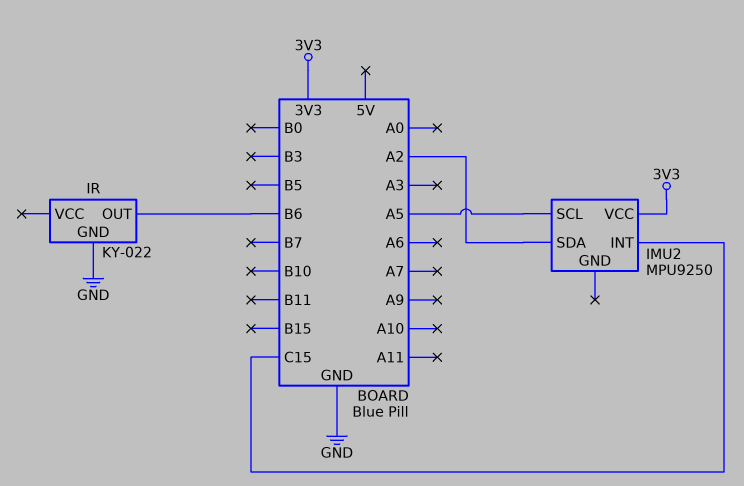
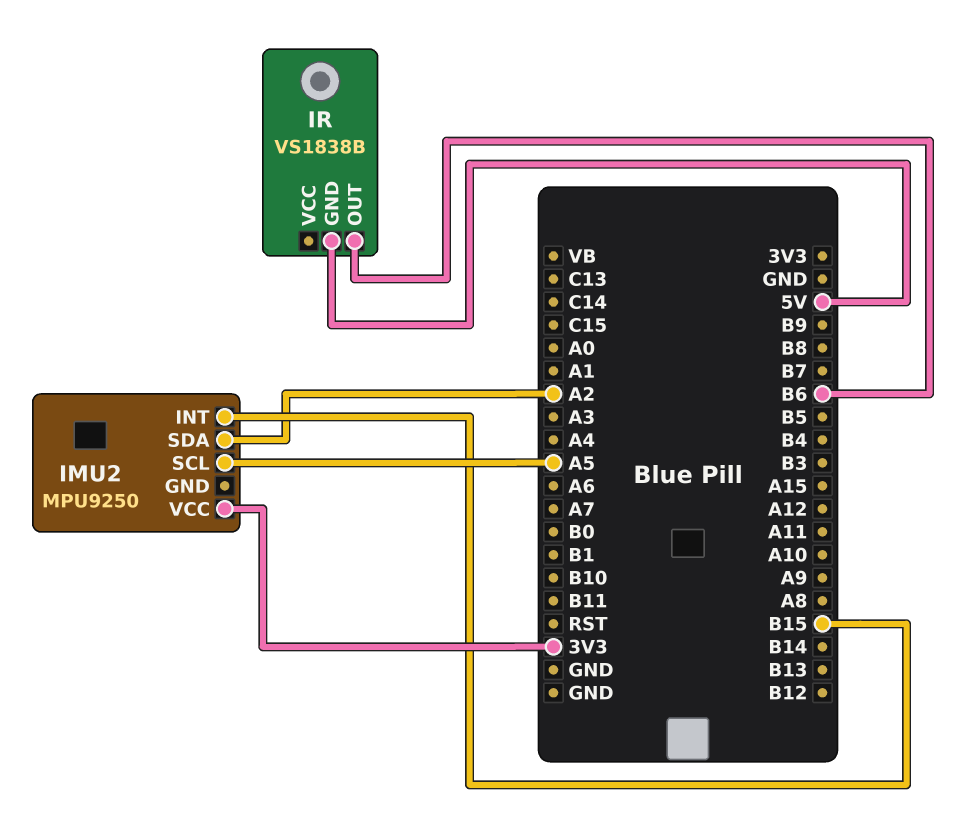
IMU2 pin INT: C15 -> B15
IR: KY-022 -> VS1838B
IR pin GND: GND -> 5V

